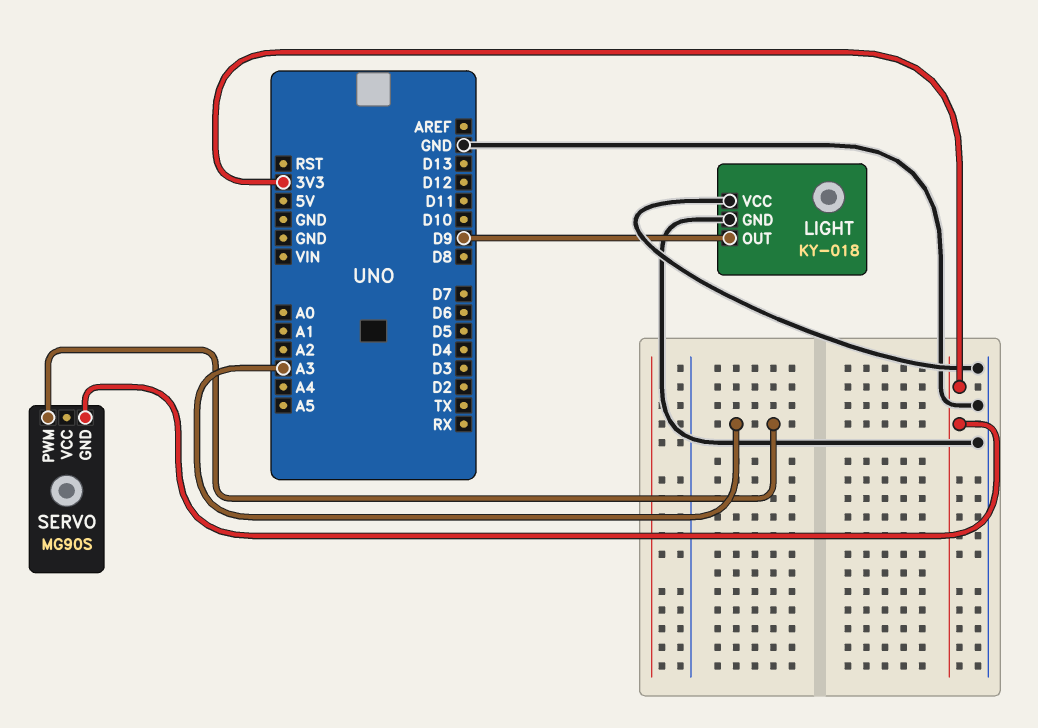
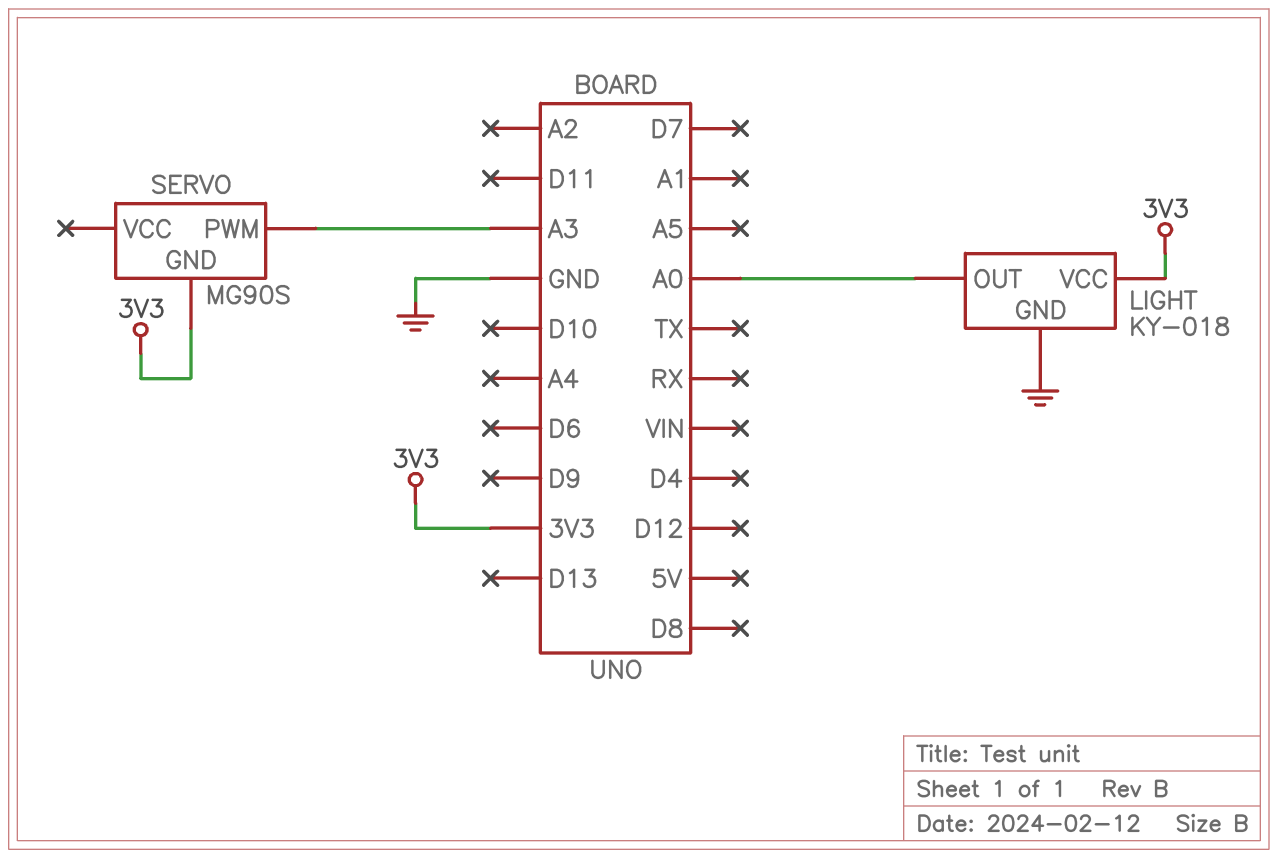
LIGHT pin OUT: D9 -> A0
LIGHT pin VCC: GND -> 3V3

